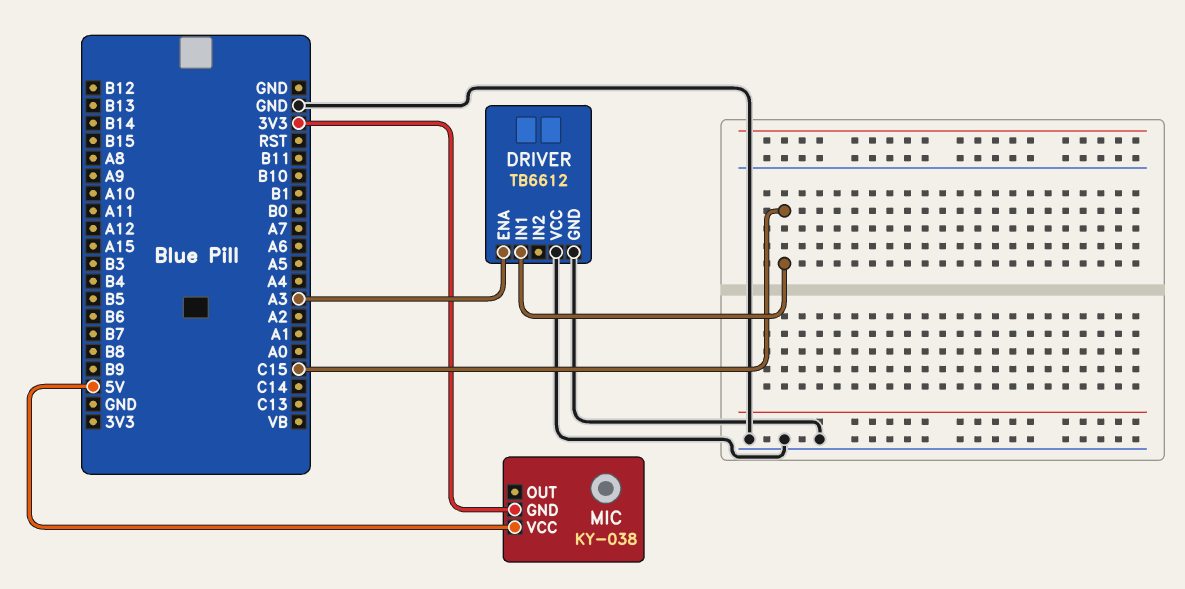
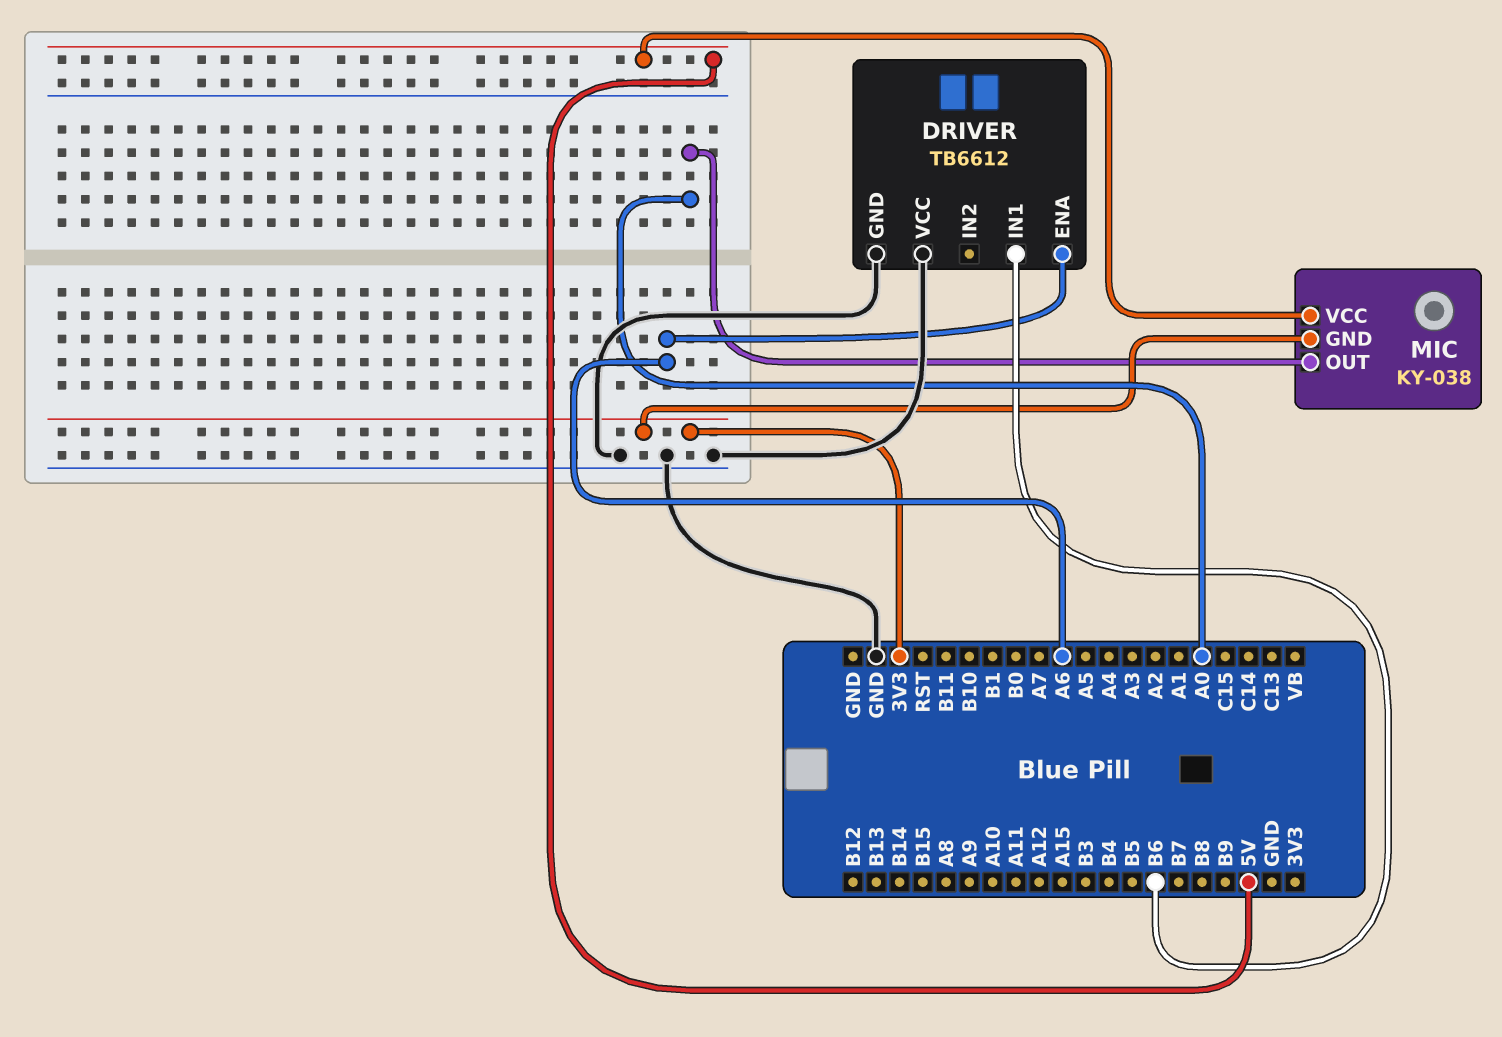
DRIVER pin ENA: A3 -> A6
DRIVER pin IN1: C15 -> B6
MIC pin OUT: none -> A0

